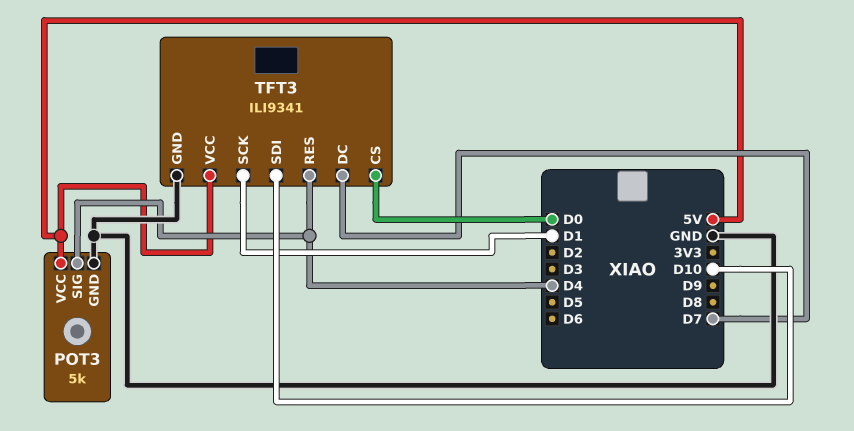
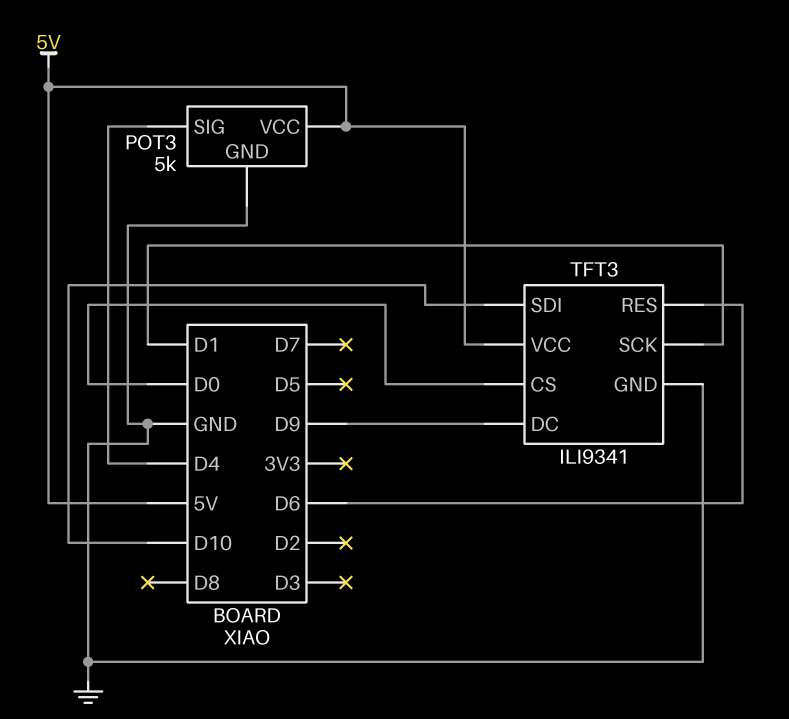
TFT3 pin DC: D7 -> D9
TFT3 pin RES: D4 -> D6

